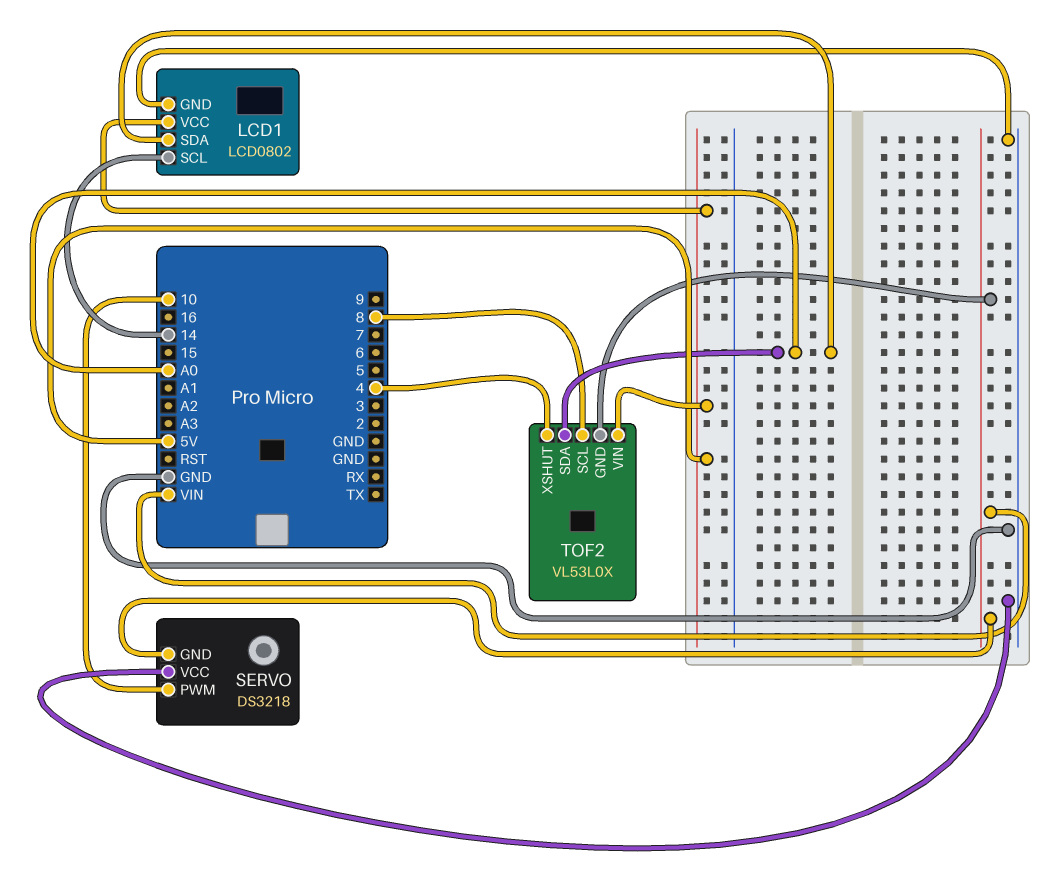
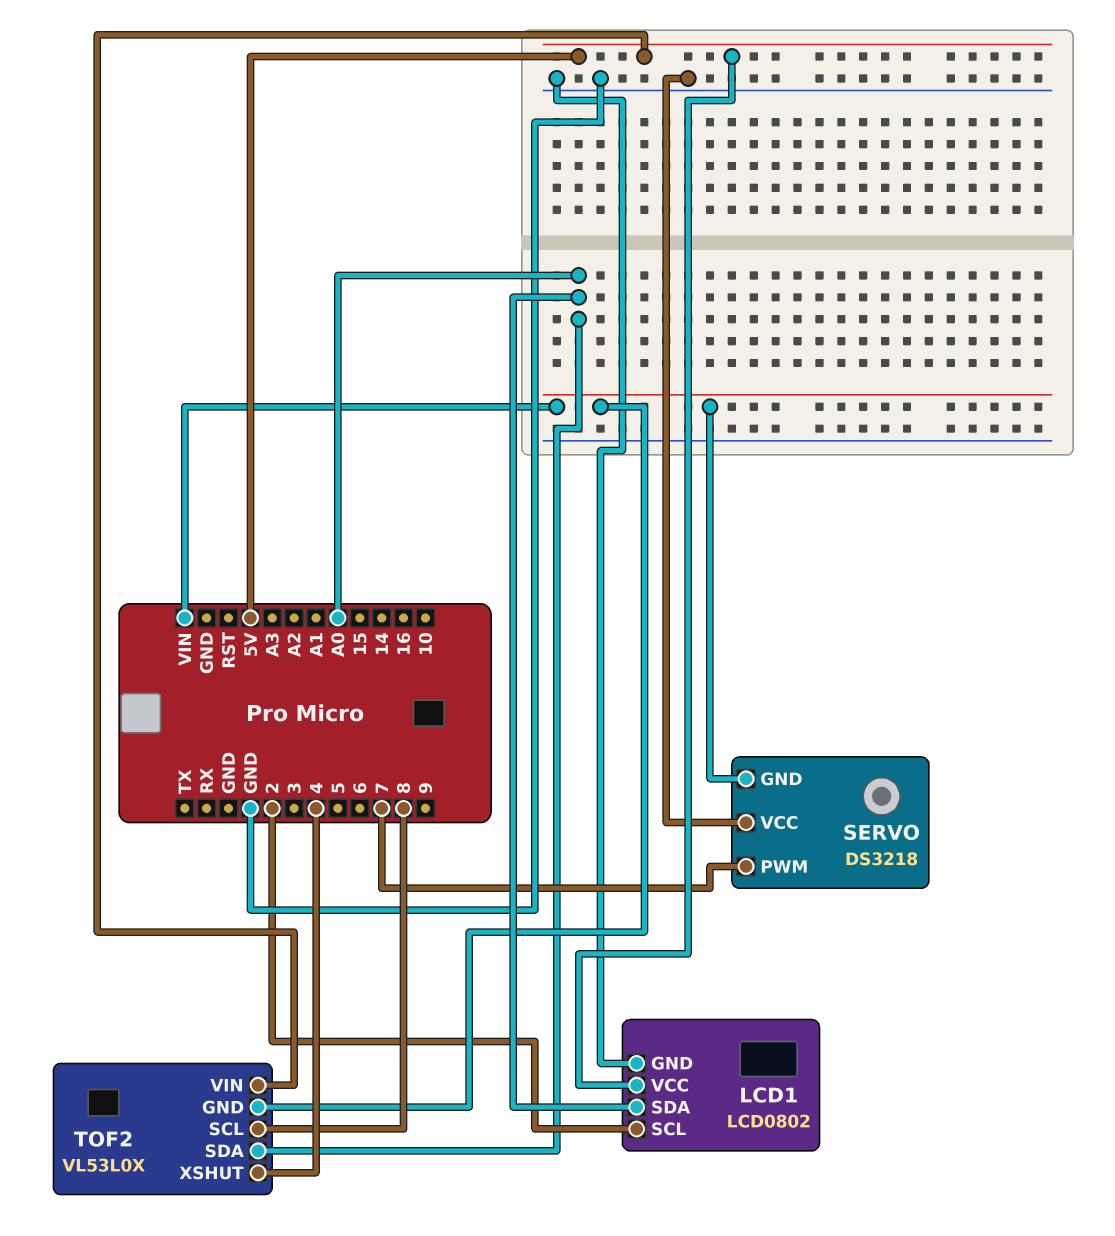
LCD1 pin SCL: 14 -> 2
SERVO pin PWM: 10 -> 7

